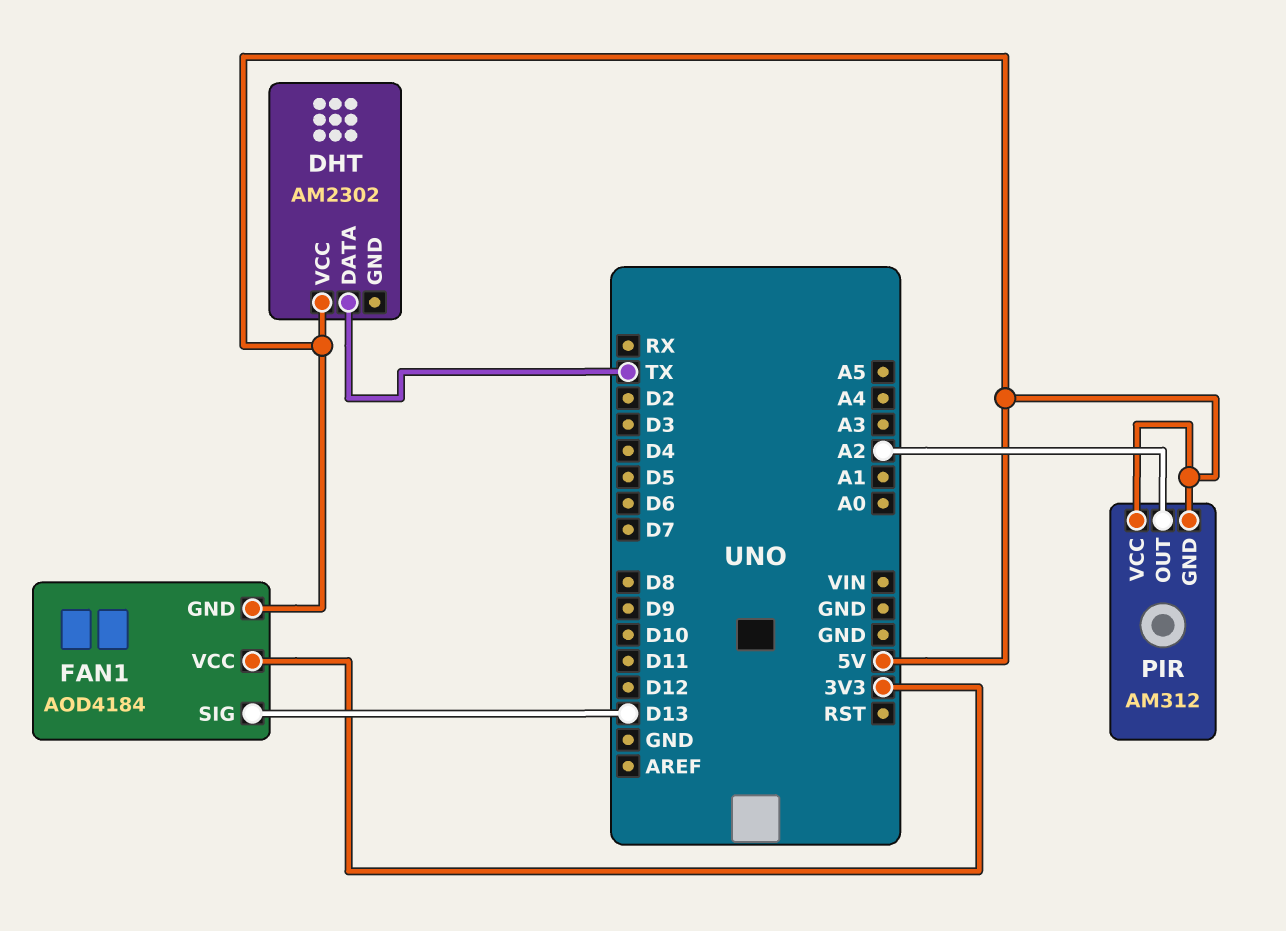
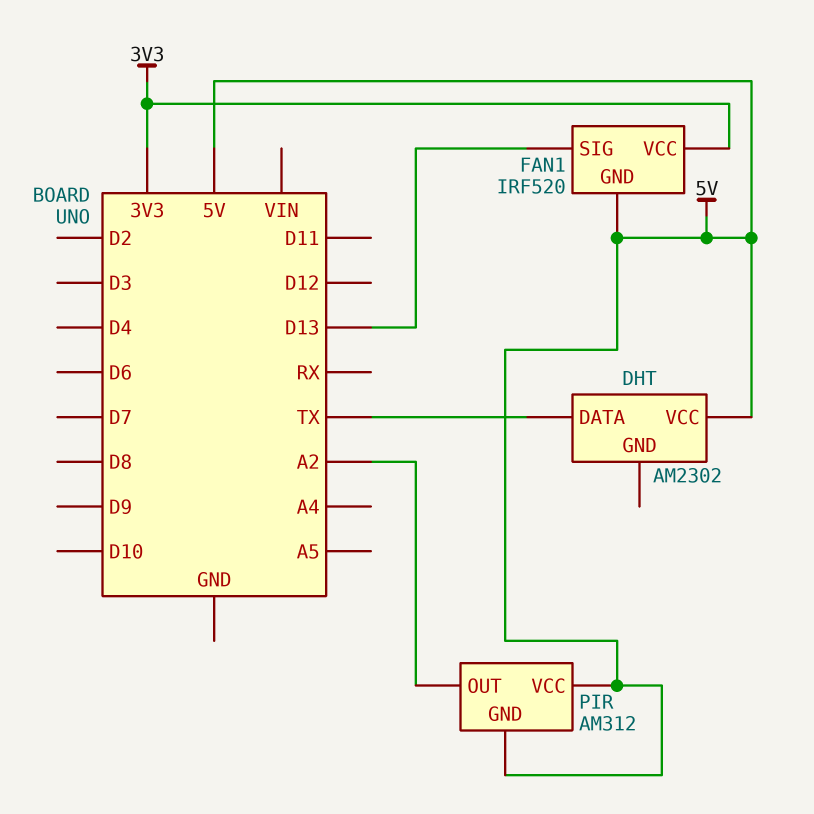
FAN1: AOD4184 -> IRF520

